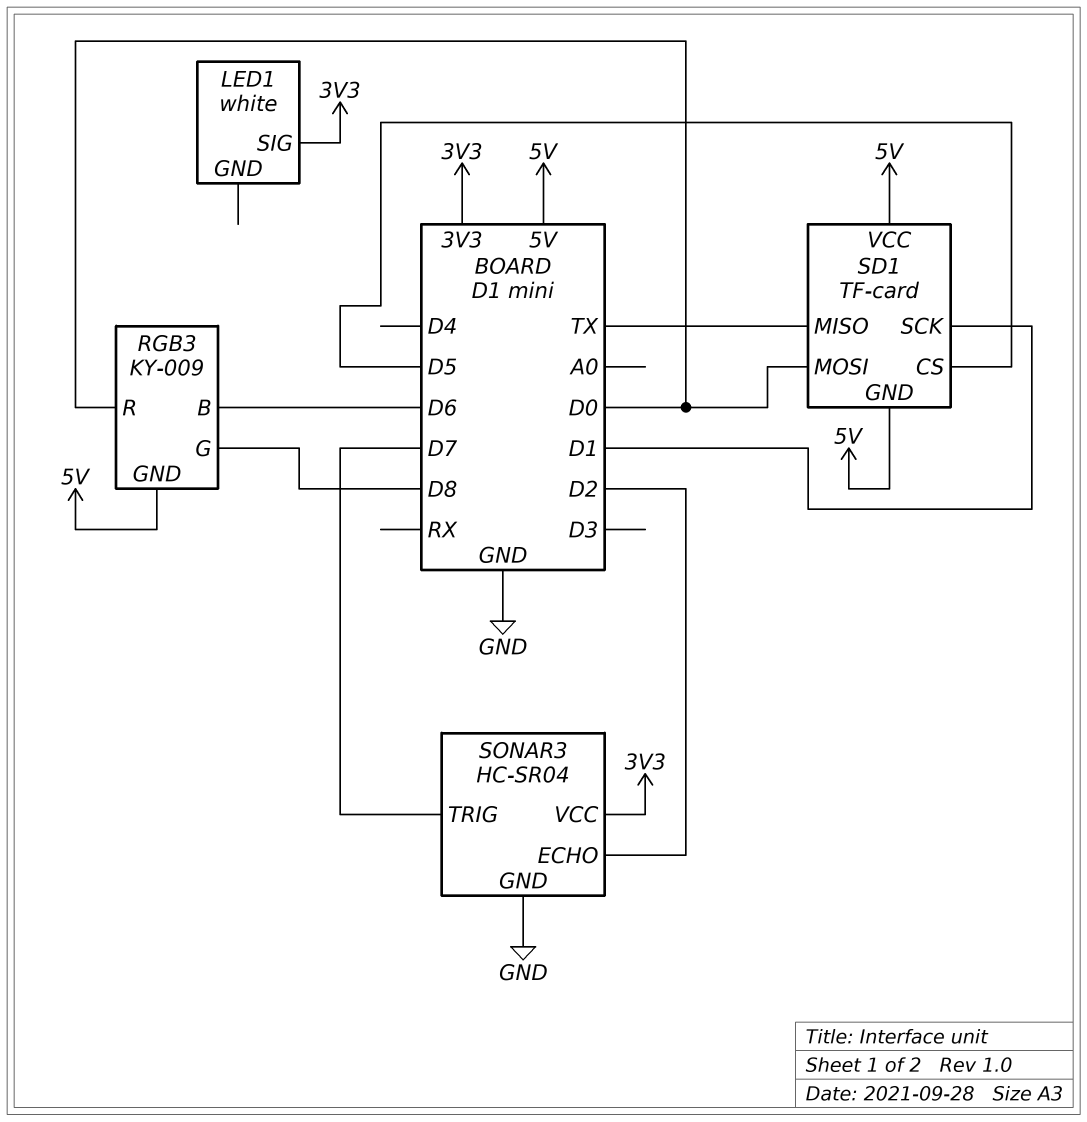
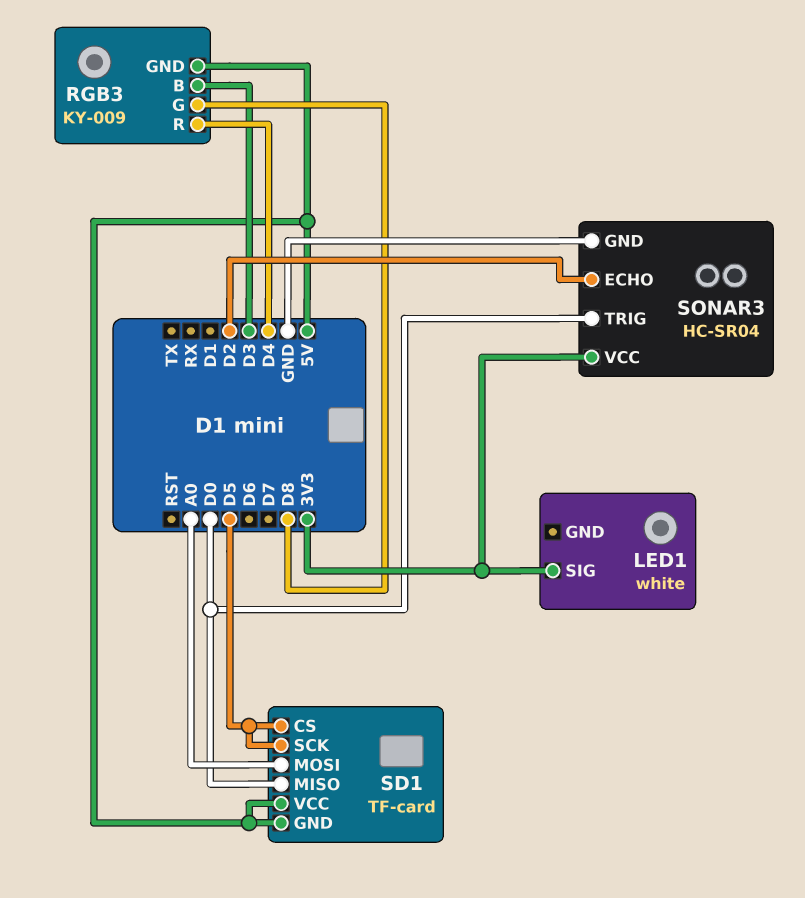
RGB3 pin B: D6 -> D3
RGB3 pin R: D0 -> D4
SD1 pin MISO: TX -> D0
SD1 pin MOSI: D0 -> A0
SD1 pin SCK: D1 -> D5
SONAR3 pin TRIG: D7 -> D0

